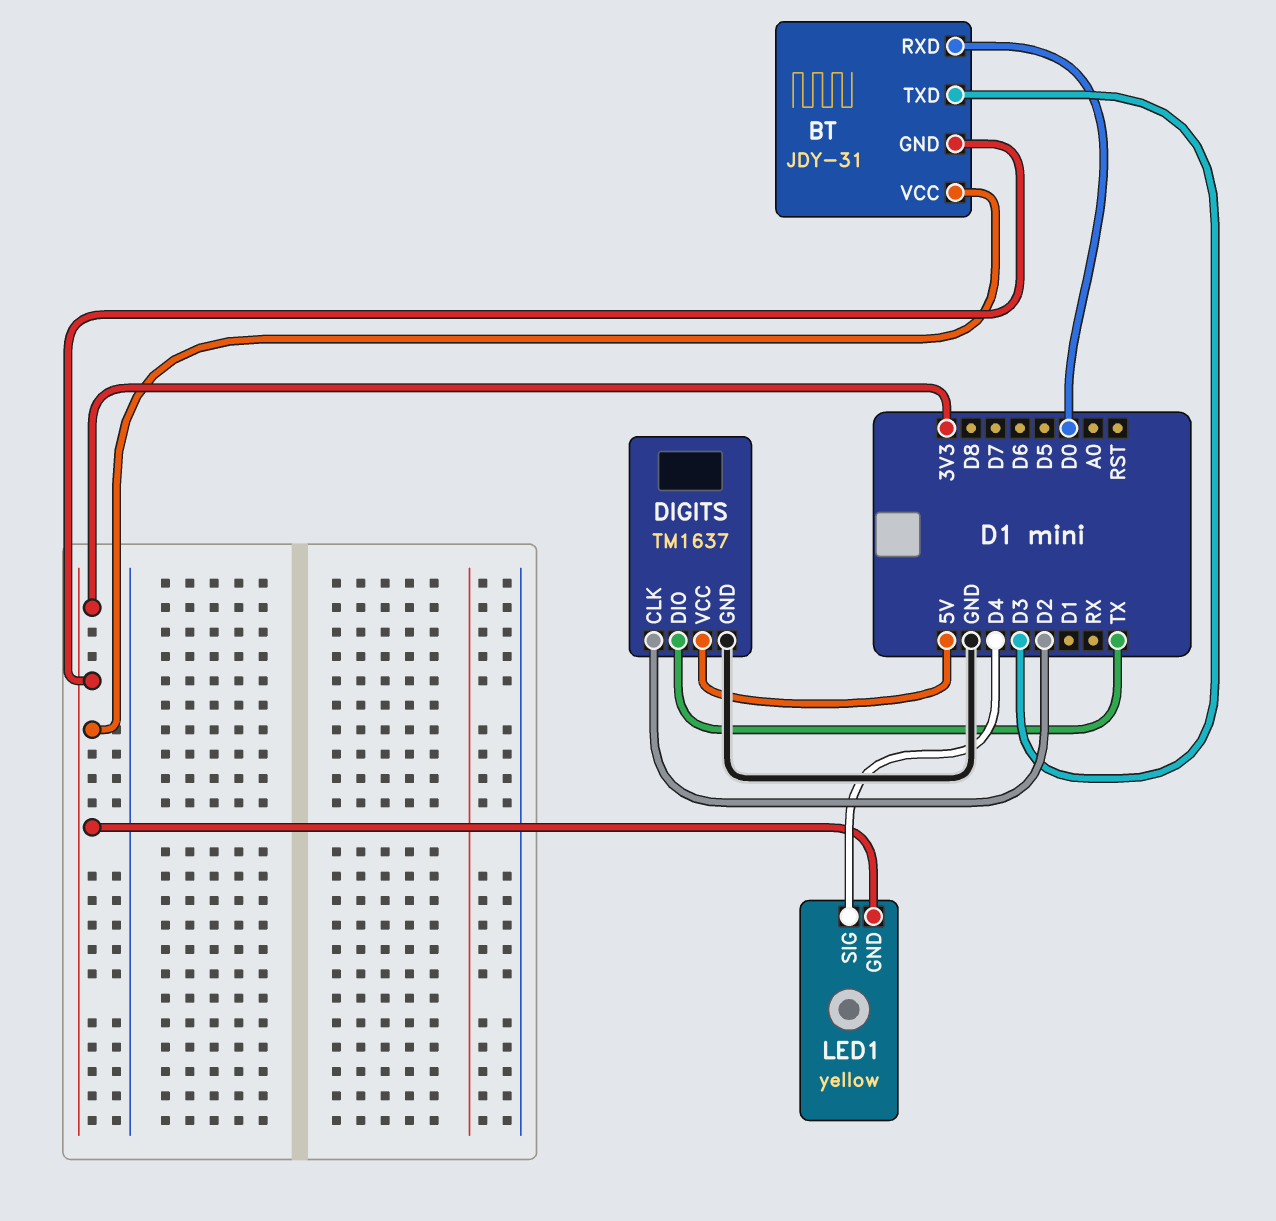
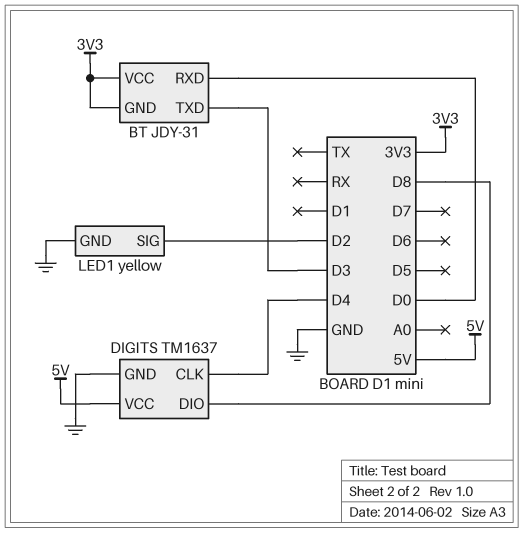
DIGITS pin CLK: D2 -> D4
DIGITS pin DIO: TX -> D8
LED1 pin GND: 3V3 -> GND
LED1 pin SIG: D4 -> D2

